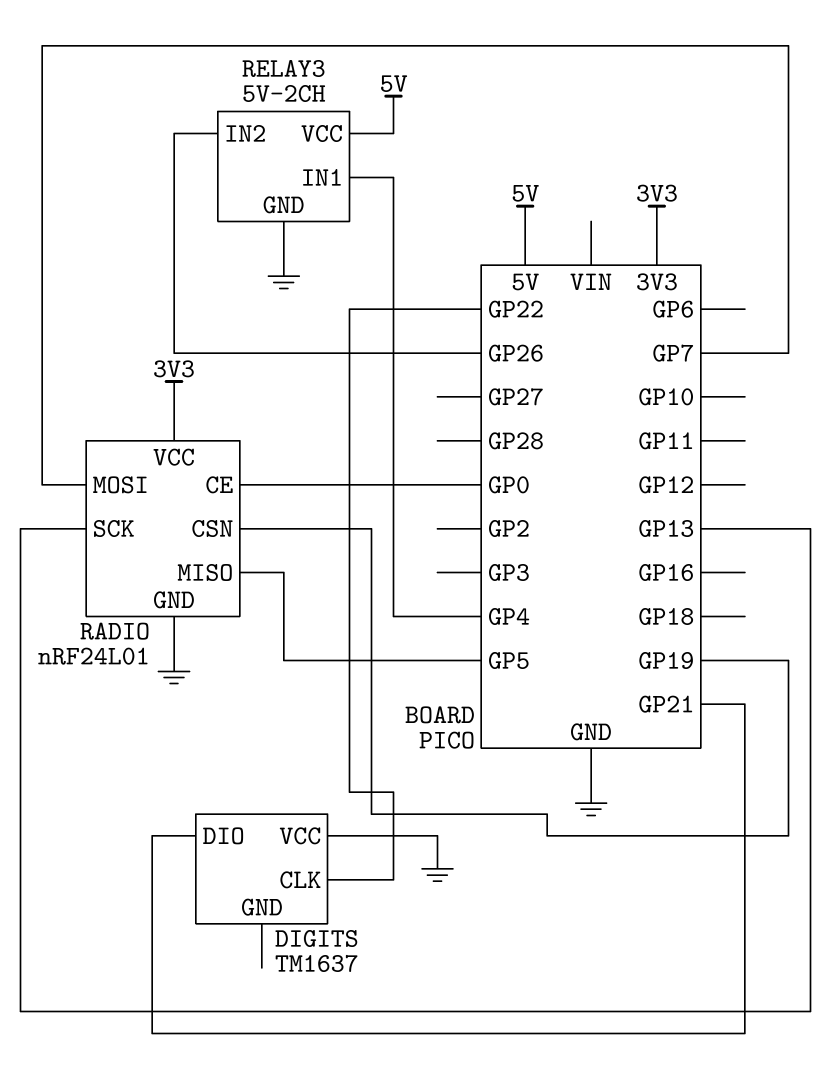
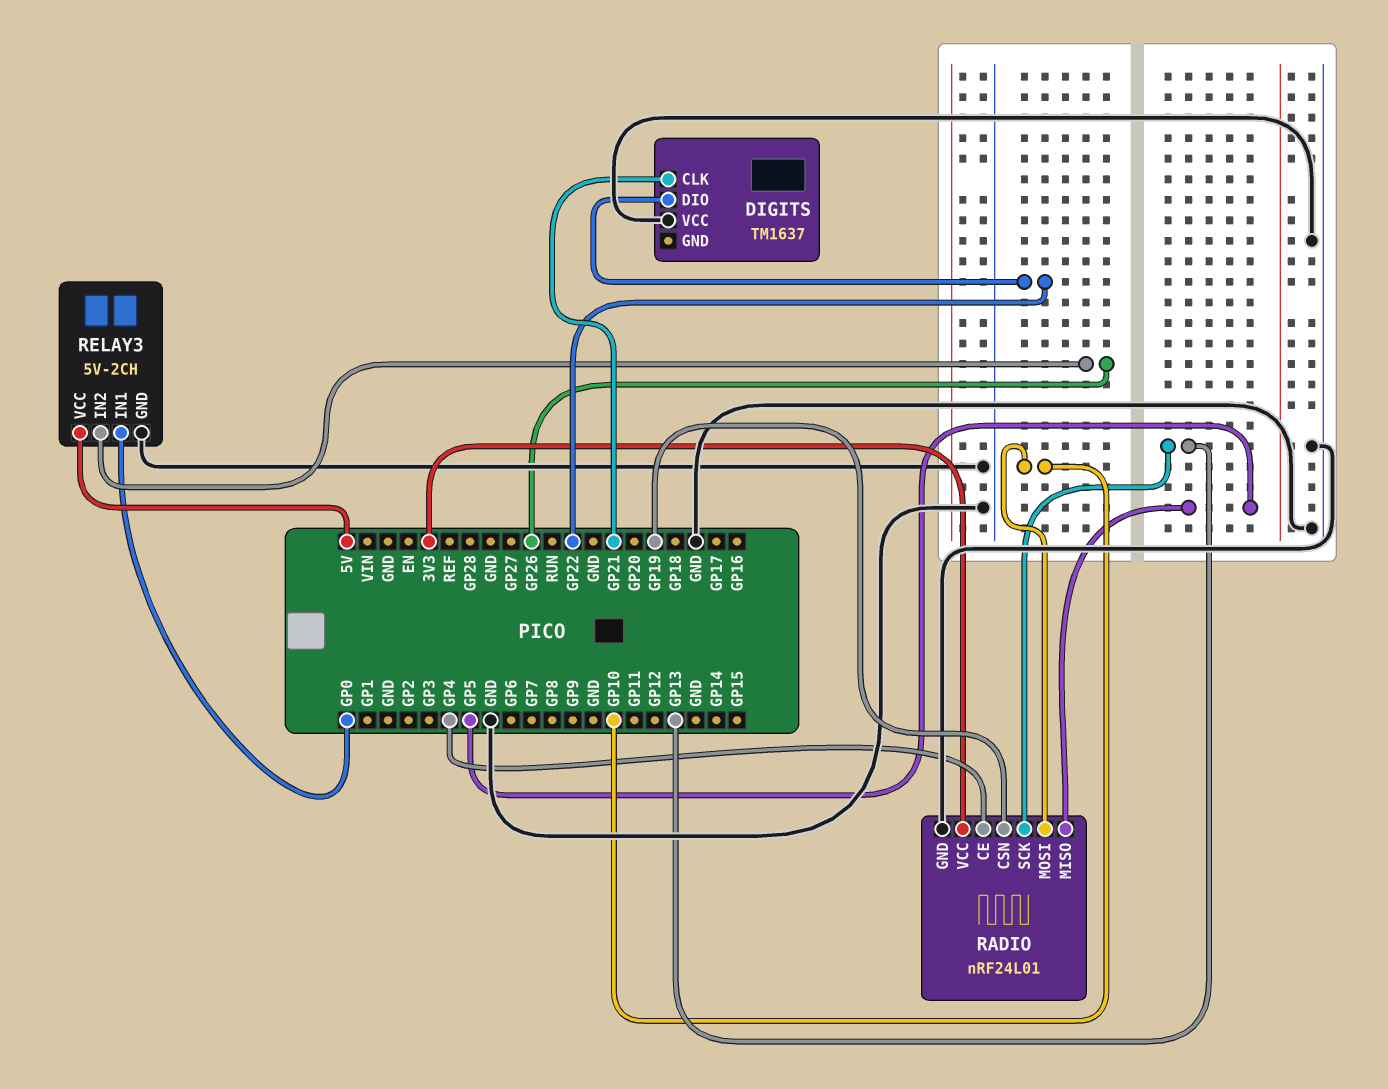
DIGITS pin CLK: GP22 -> GP21
DIGITS pin DIO: GP21 -> GP22
RADIO pin CE: GP0 -> GP4
RADIO pin MOSI: GP7 -> GP10
RELAY3 pin IN1: GP4 -> GP0

